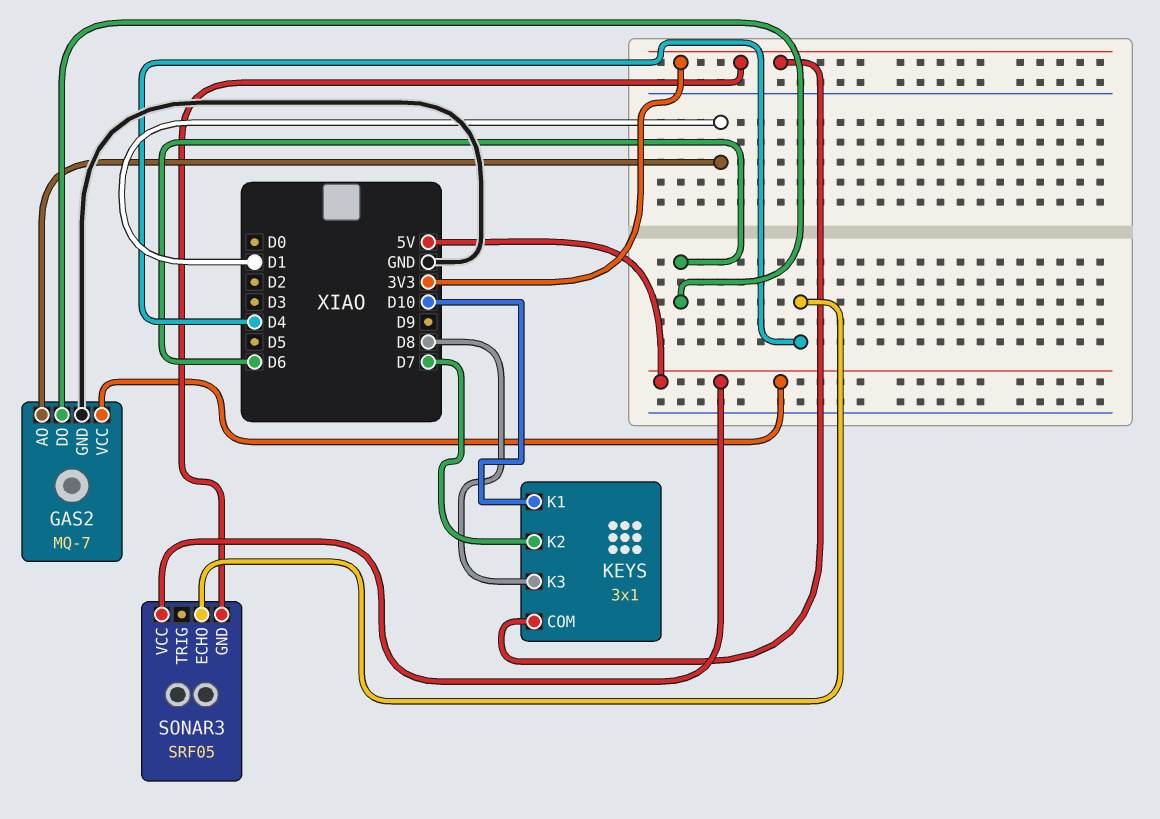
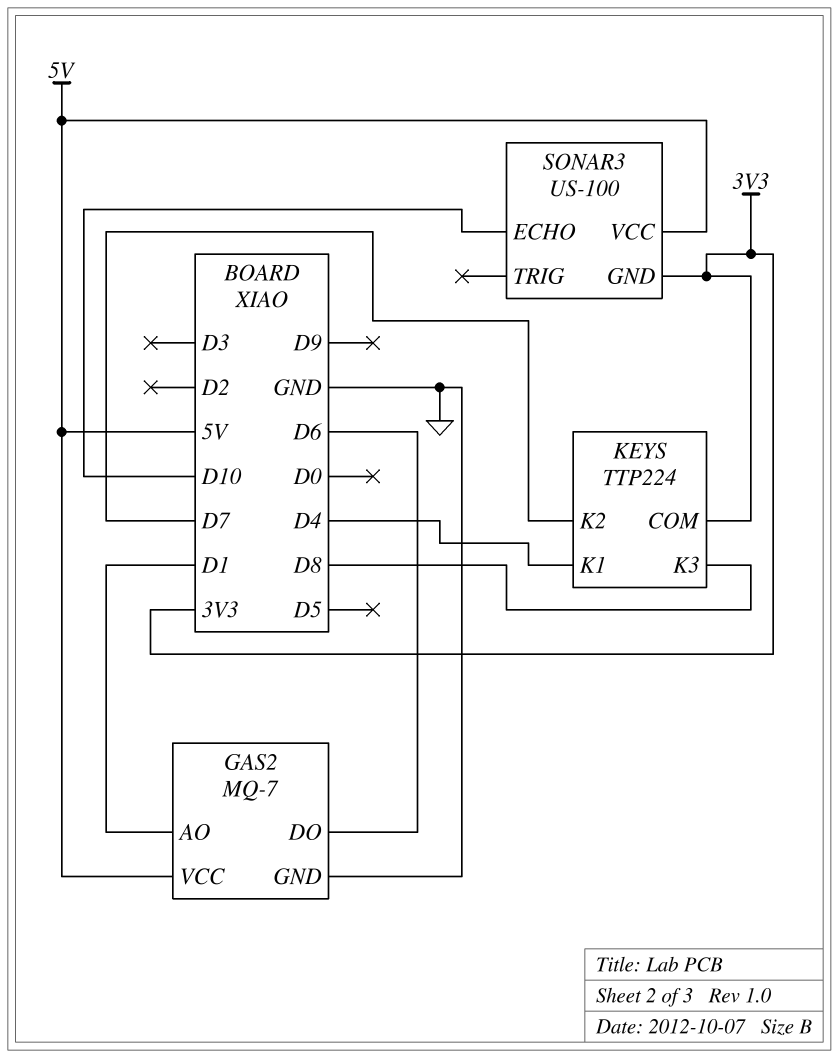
KEYS: 3x1 -> TTP224
KEYS pin K1: D10 -> D4
SONAR3: SRF05 -> US-100
SONAR3 pin ECHO: D4 -> D10

